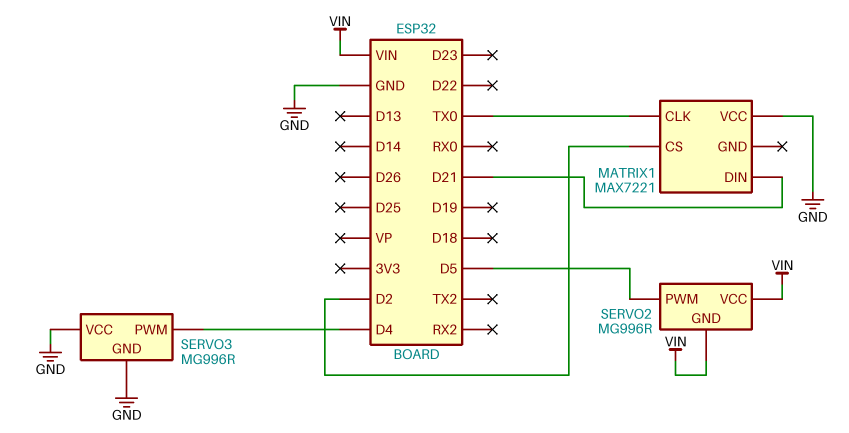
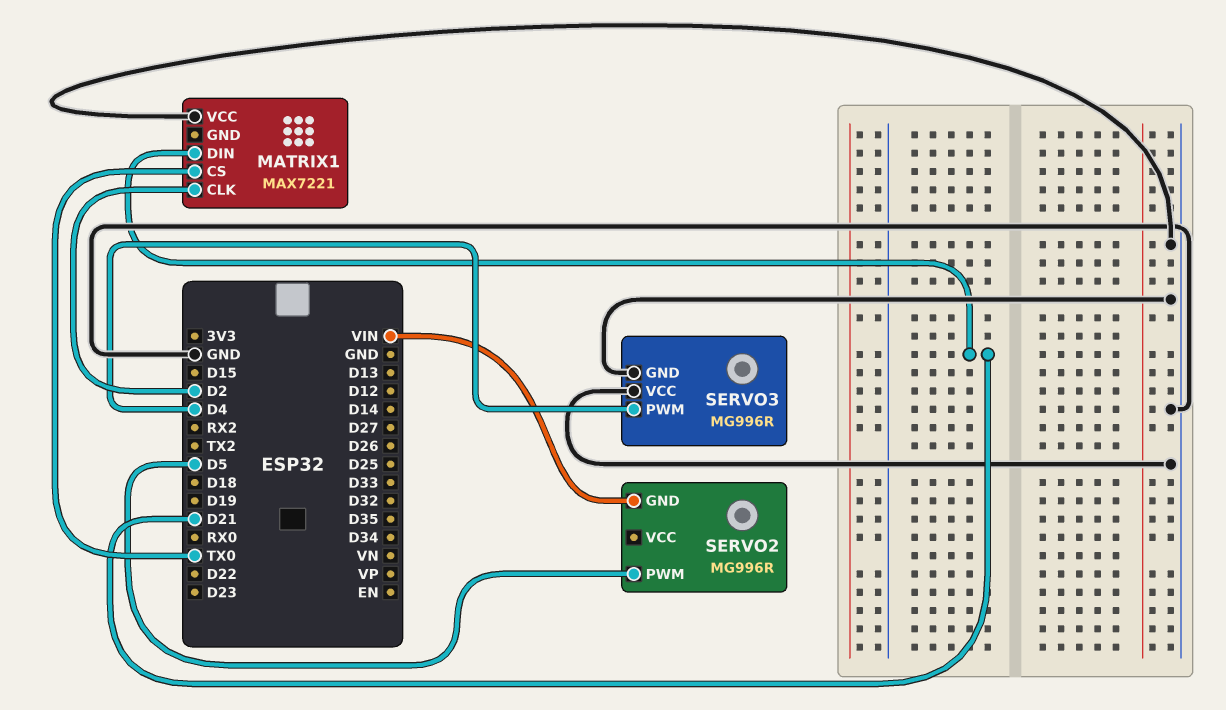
MATRIX1 pin CLK: TX0 -> D2
MATRIX1 pin CS: D2 -> TX0
SERVO2 pin VCC: VIN -> none

